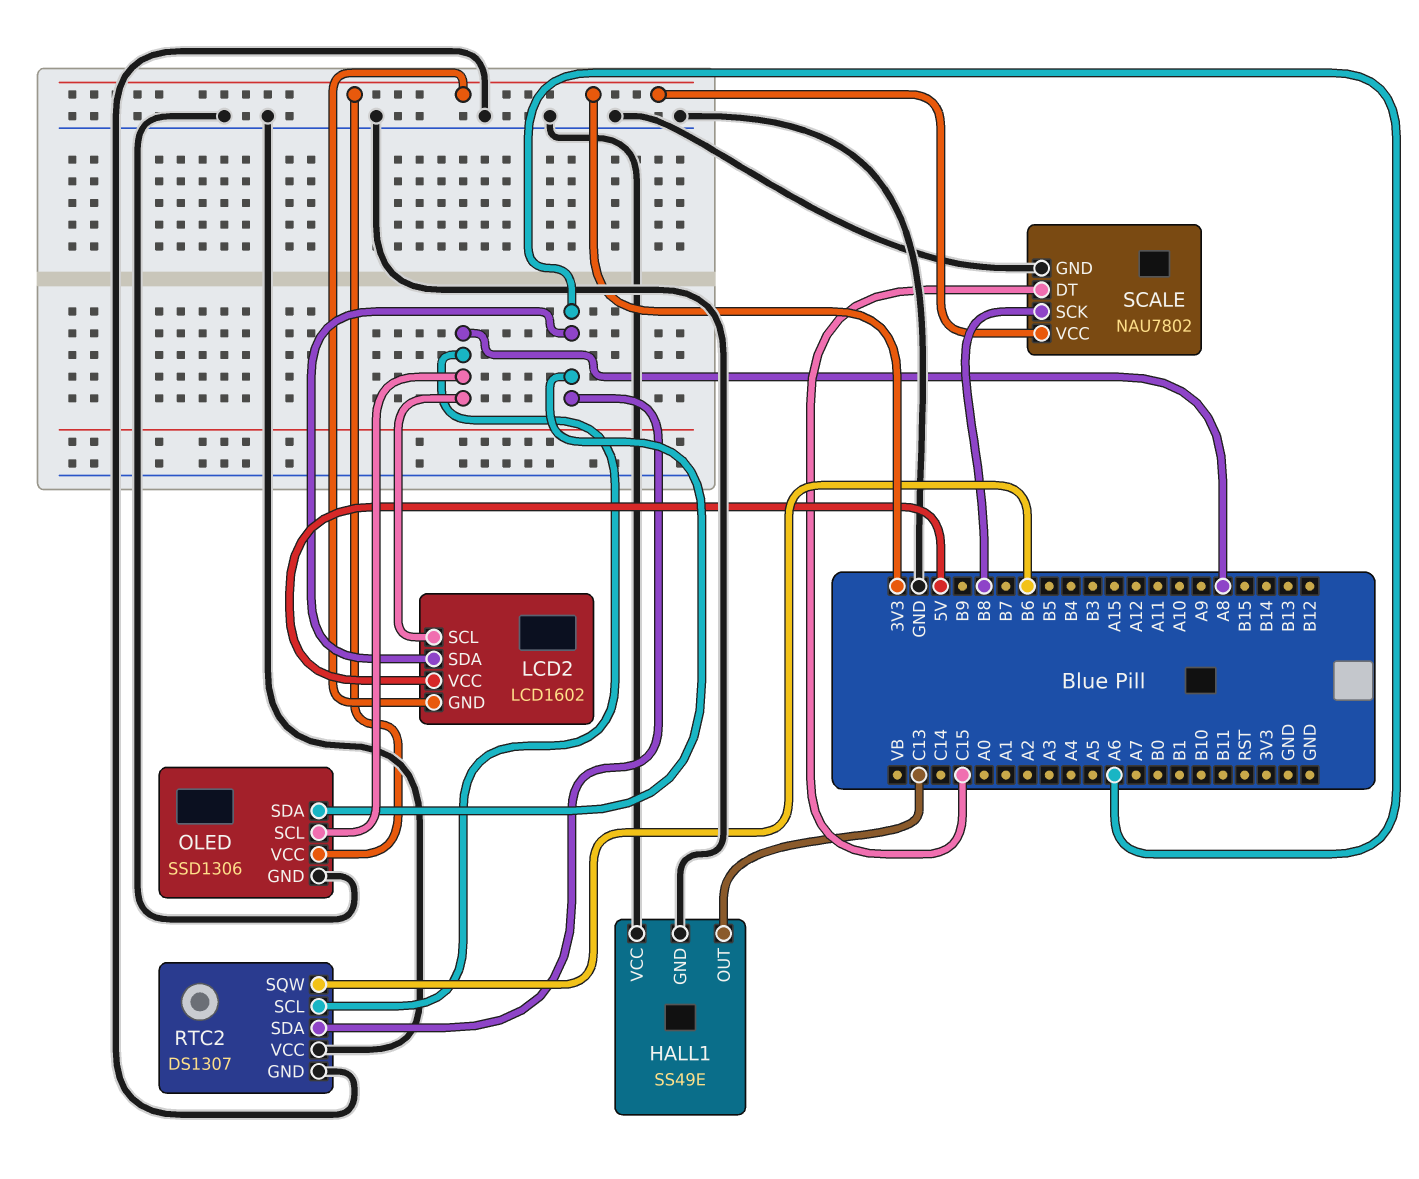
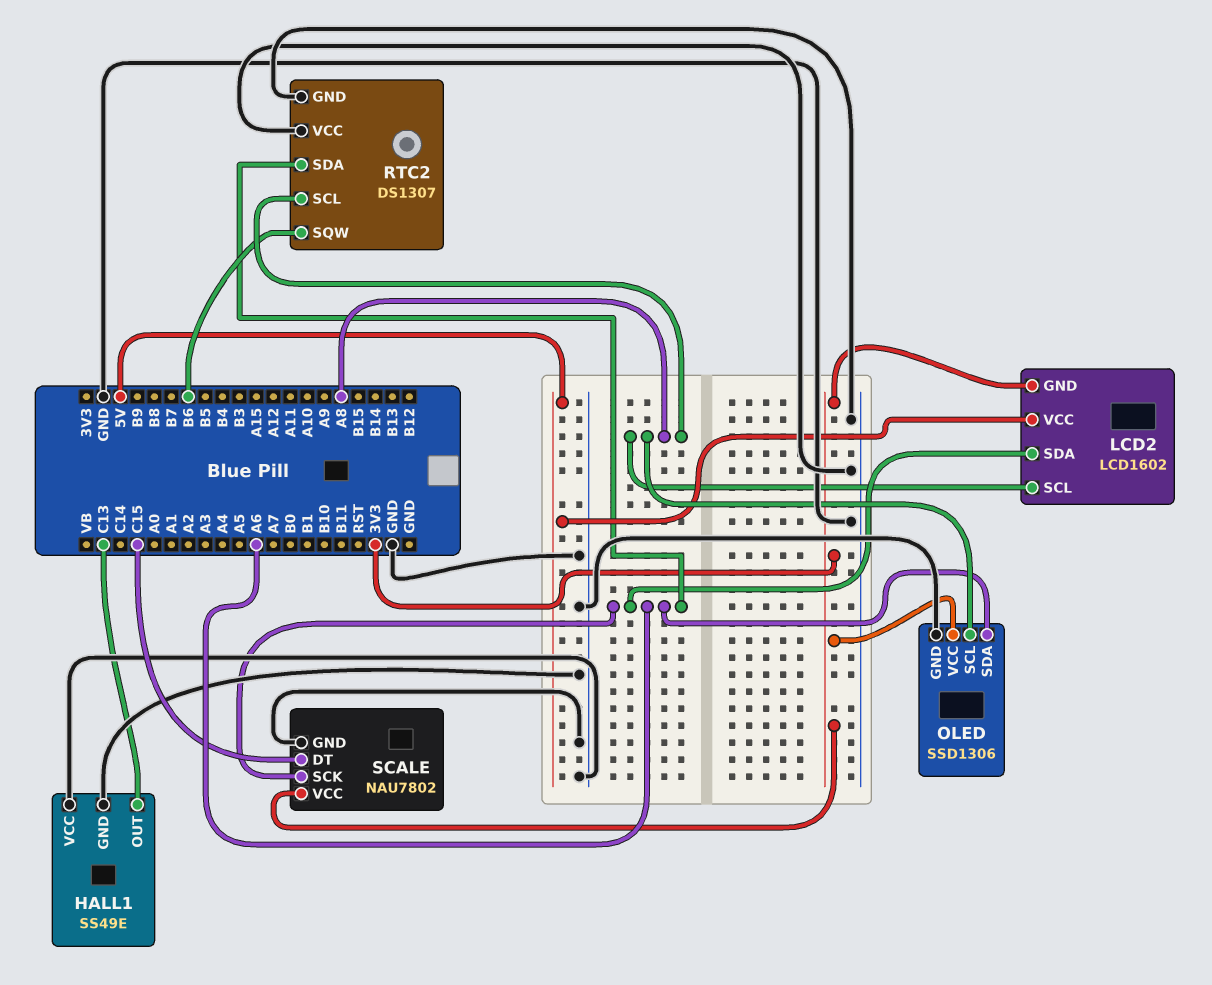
SCALE pin SCK: B8 -> A6

